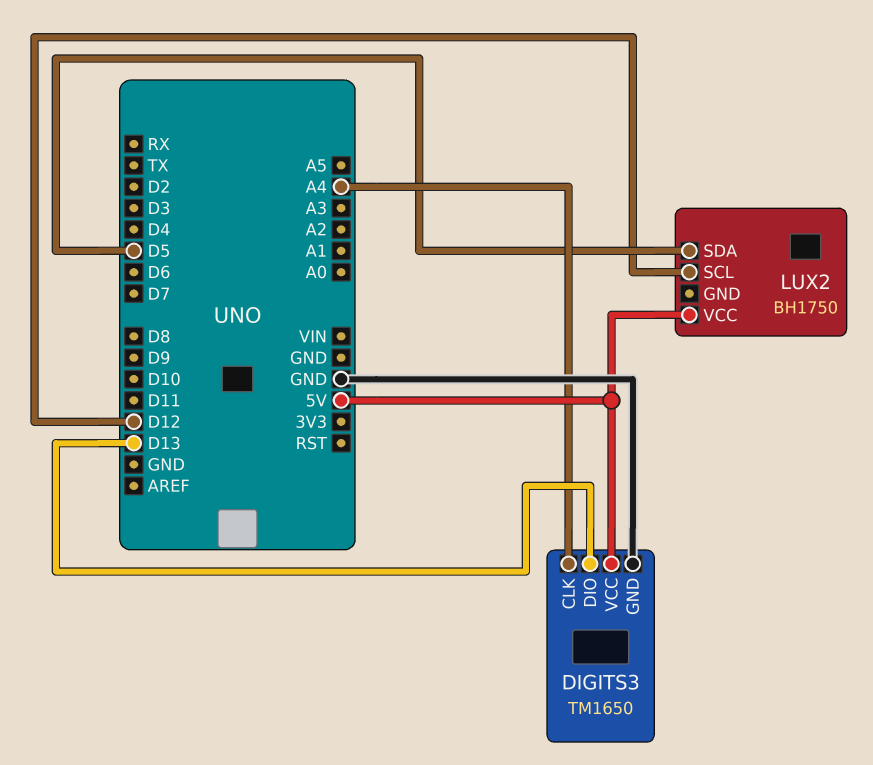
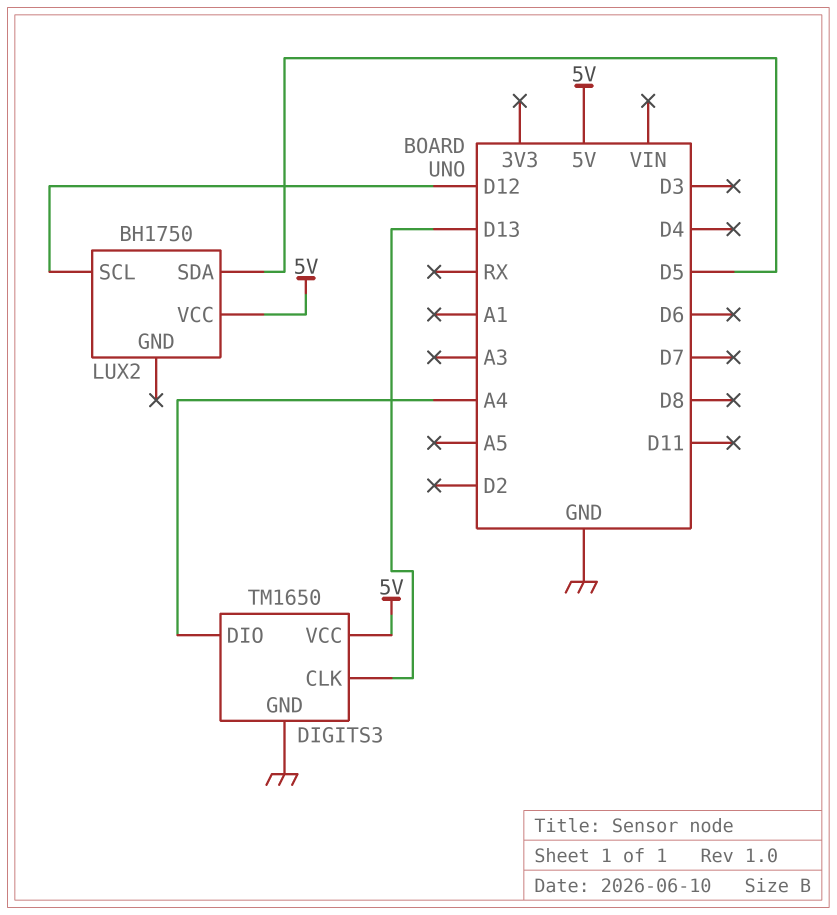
DIGITS3 pin CLK: A4 -> D13
DIGITS3 pin DIO: D13 -> A4

